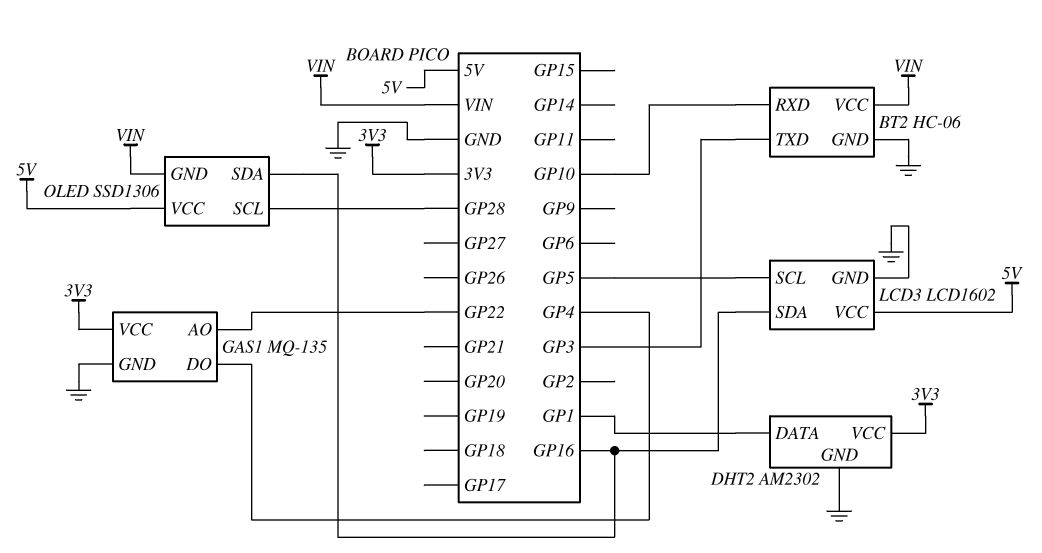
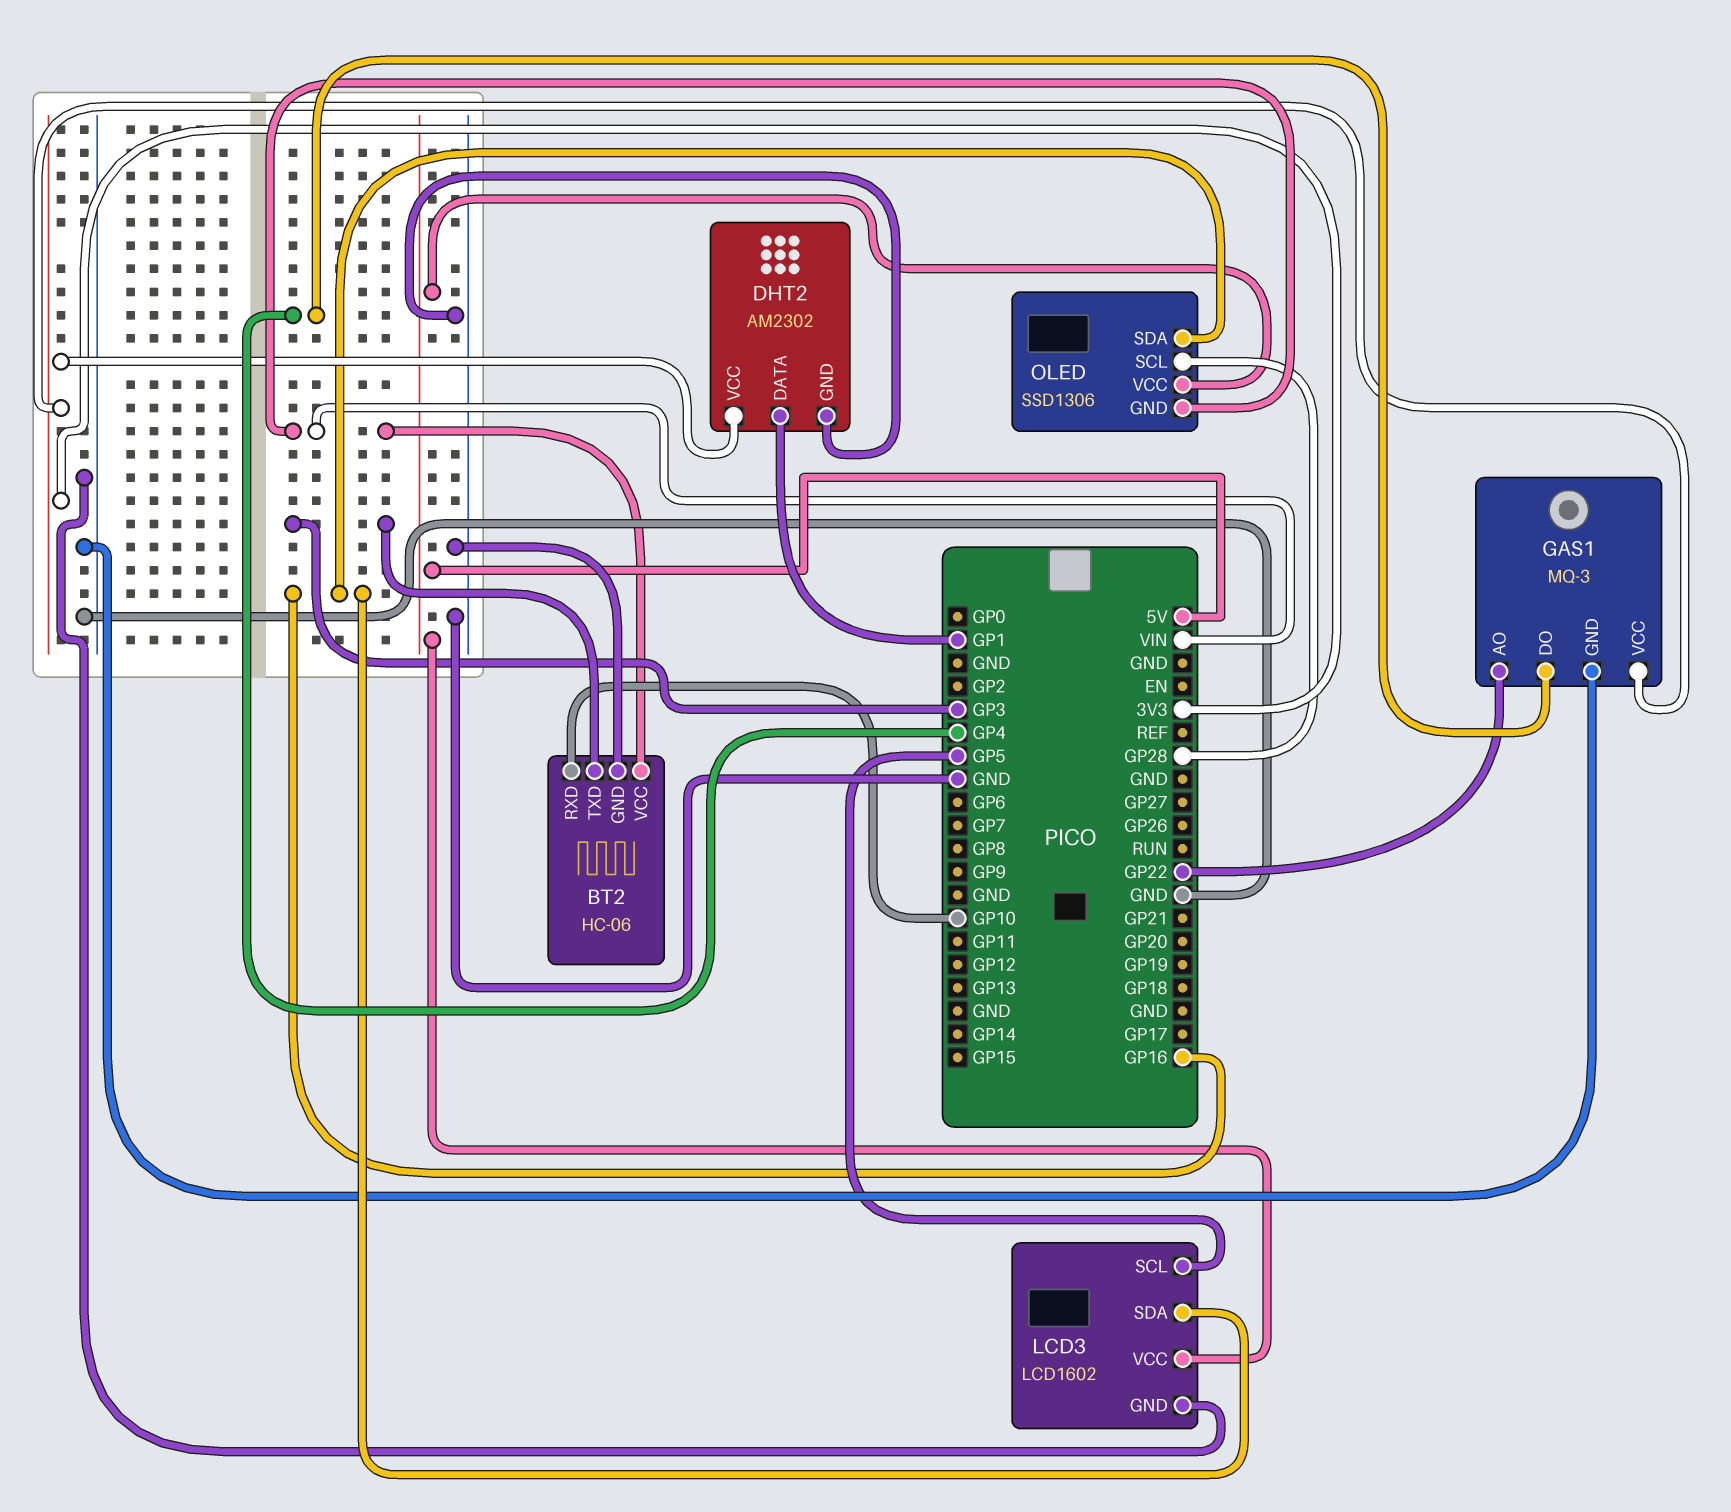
GAS1: MQ-135 -> MQ-3

